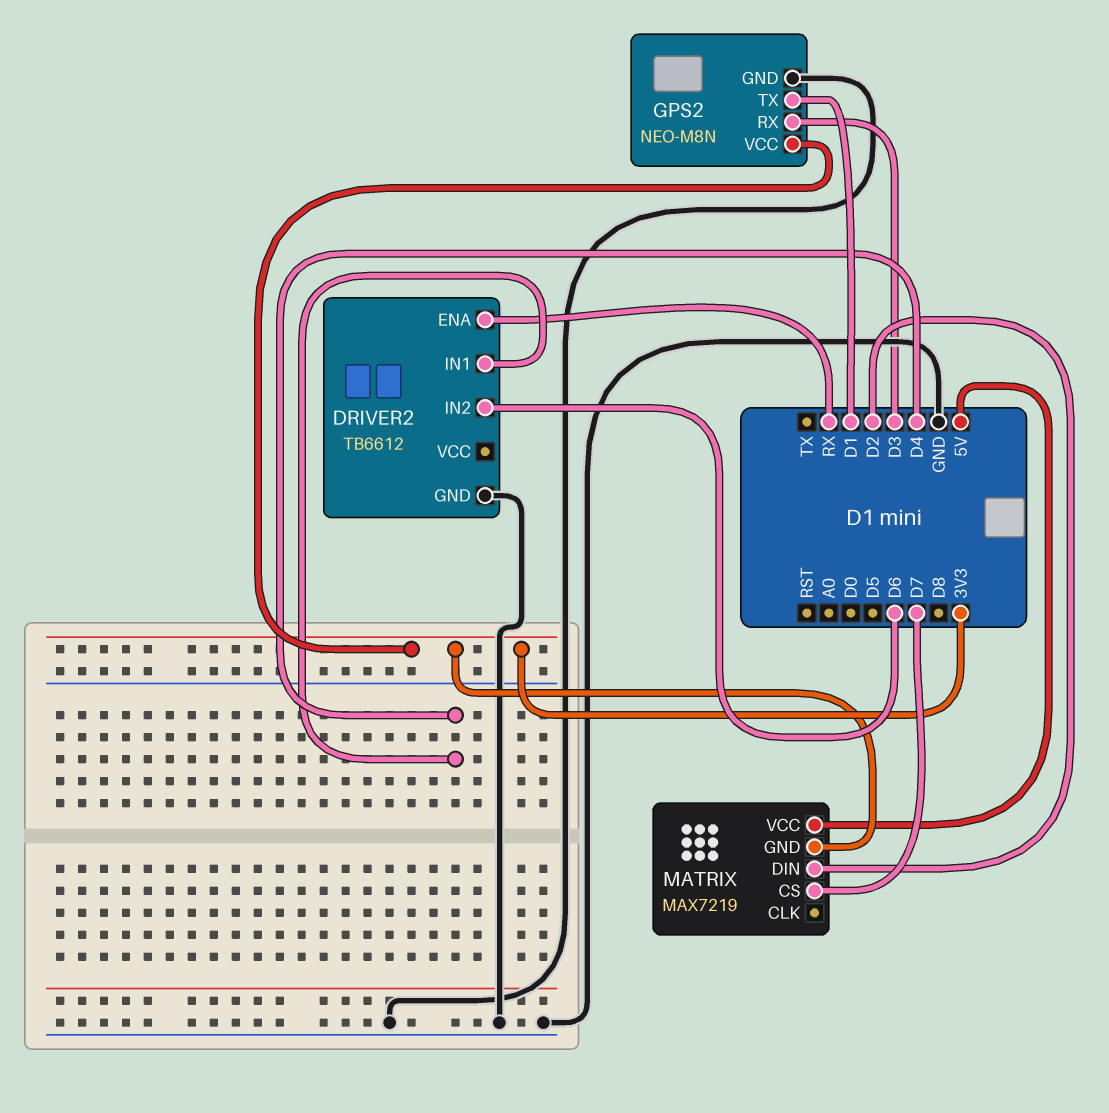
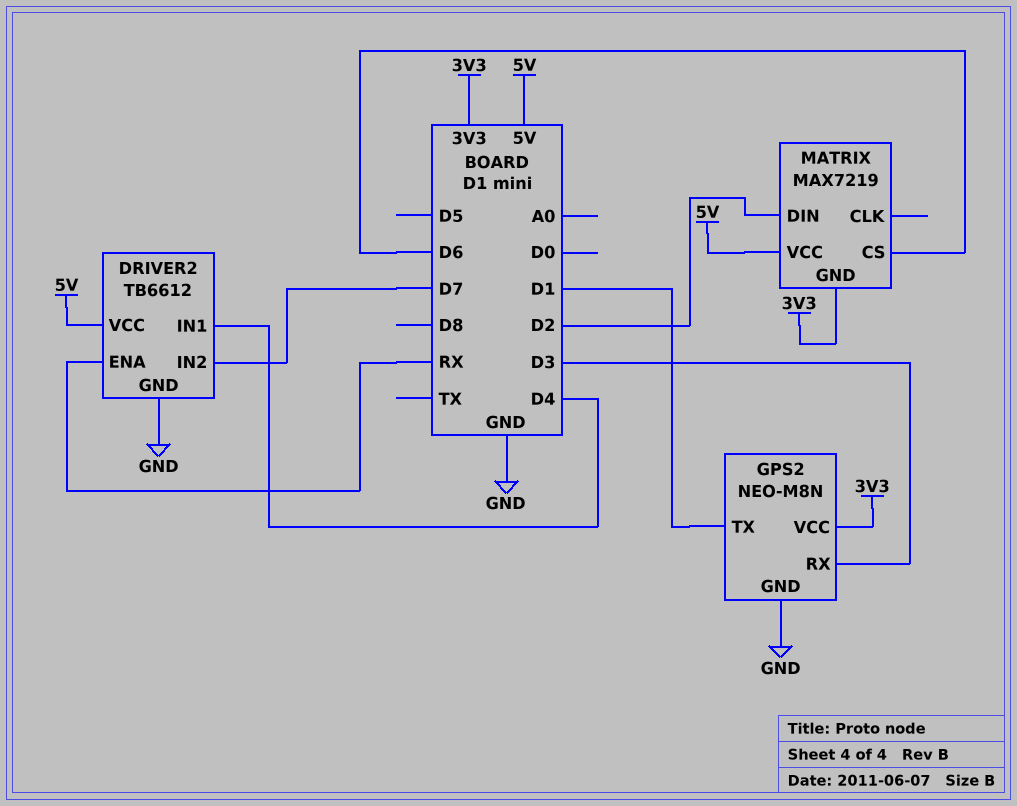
DRIVER2 pin IN2: D6 -> D7
DRIVER2 pin VCC: none -> 5V
MATRIX pin CS: D7 -> D6

